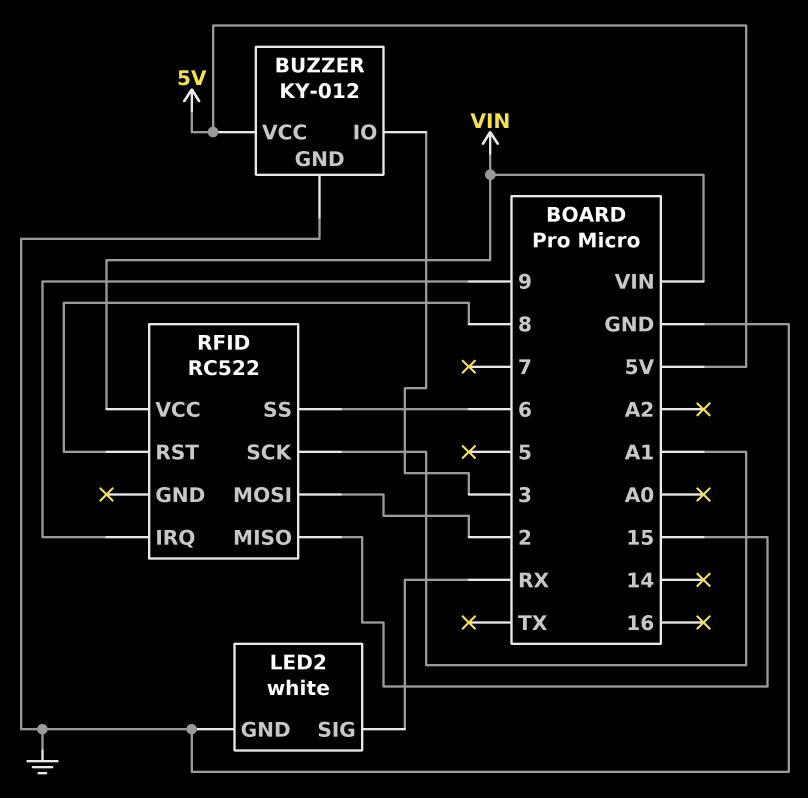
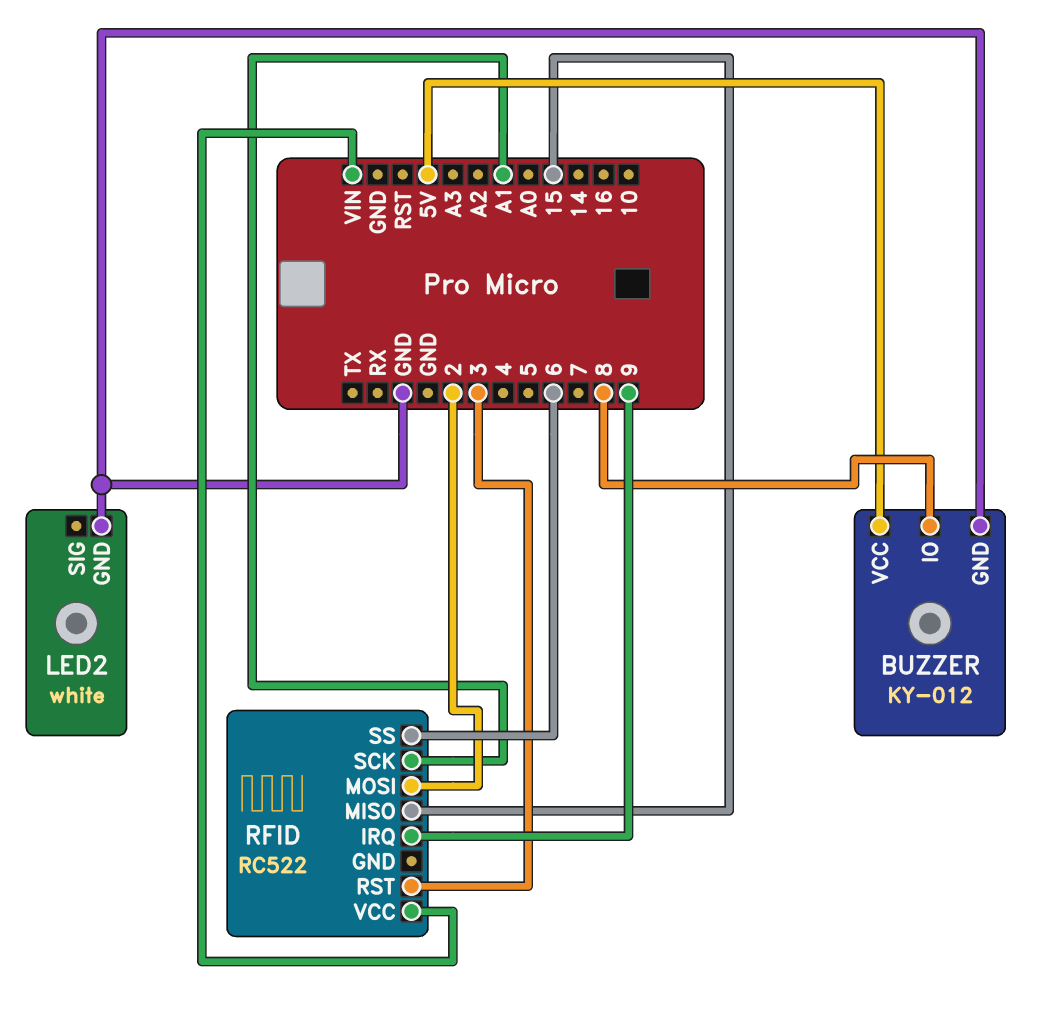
BUZZER pin IO: 3 -> 8
LED2 pin SIG: RX -> none
RFID pin RST: 8 -> 3

